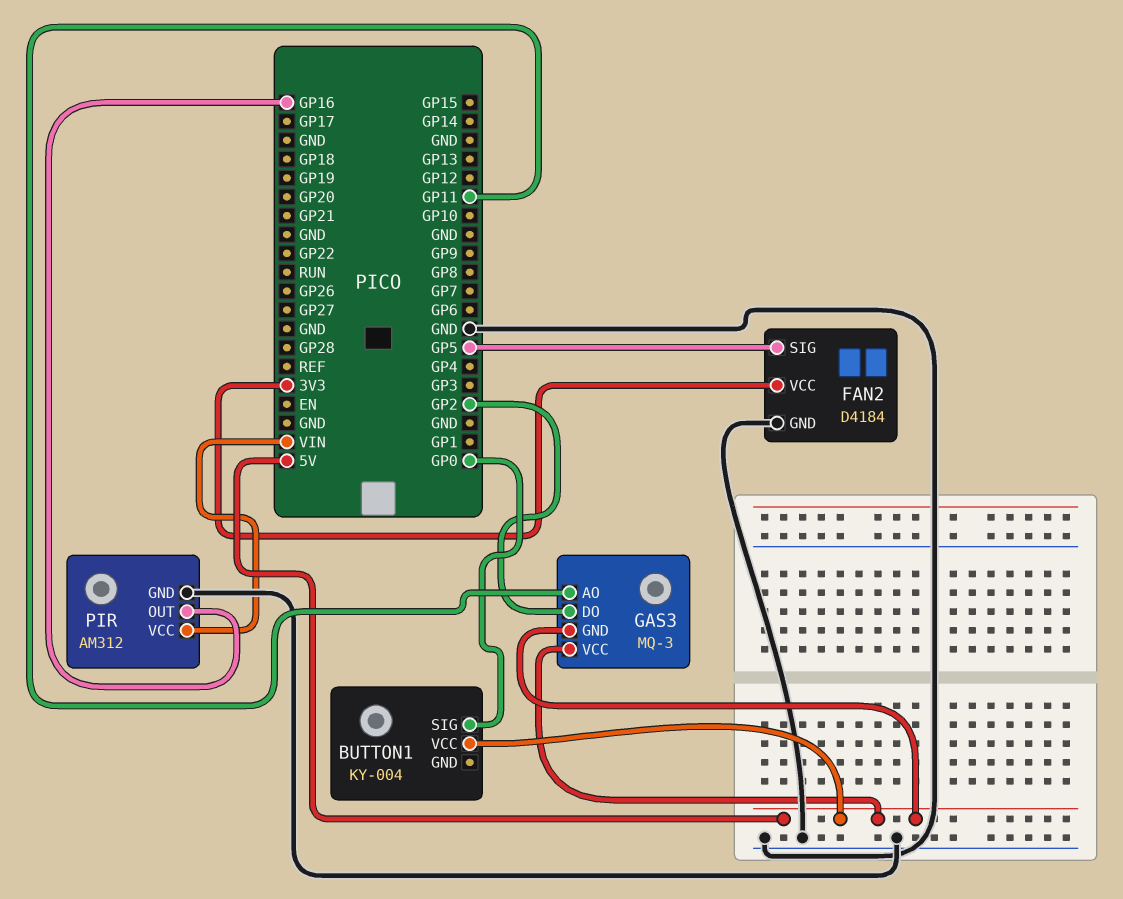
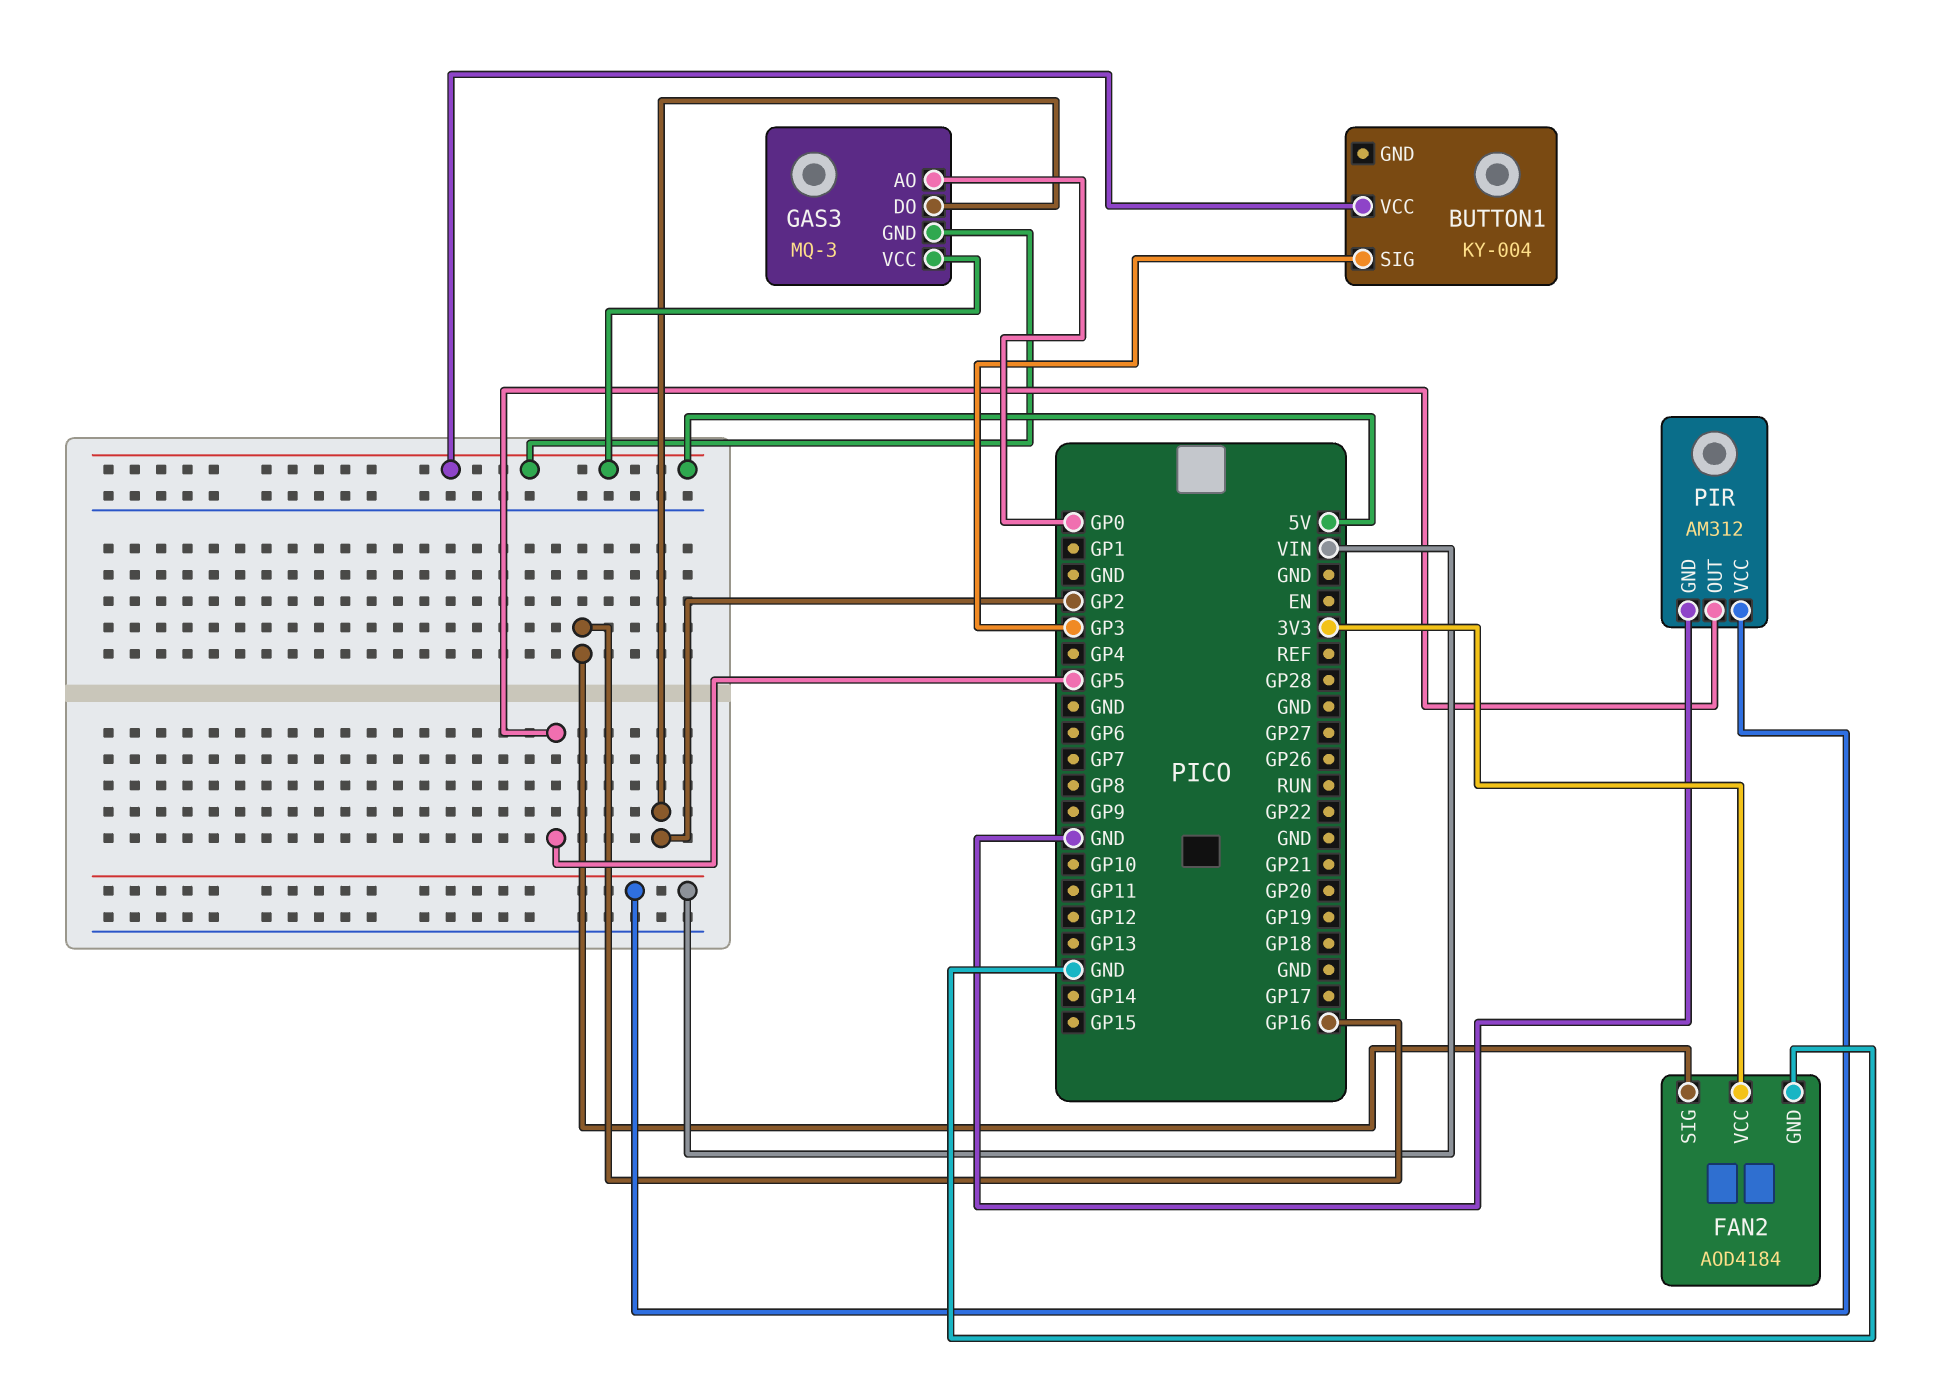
BUTTON1 pin SIG: GP0 -> GP3
FAN2: D4184 -> AOD4184
FAN2 pin SIG: GP5 -> GP16
GAS3 pin AO: GP11 -> GP0
PIR pin OUT: GP16 -> GP5

